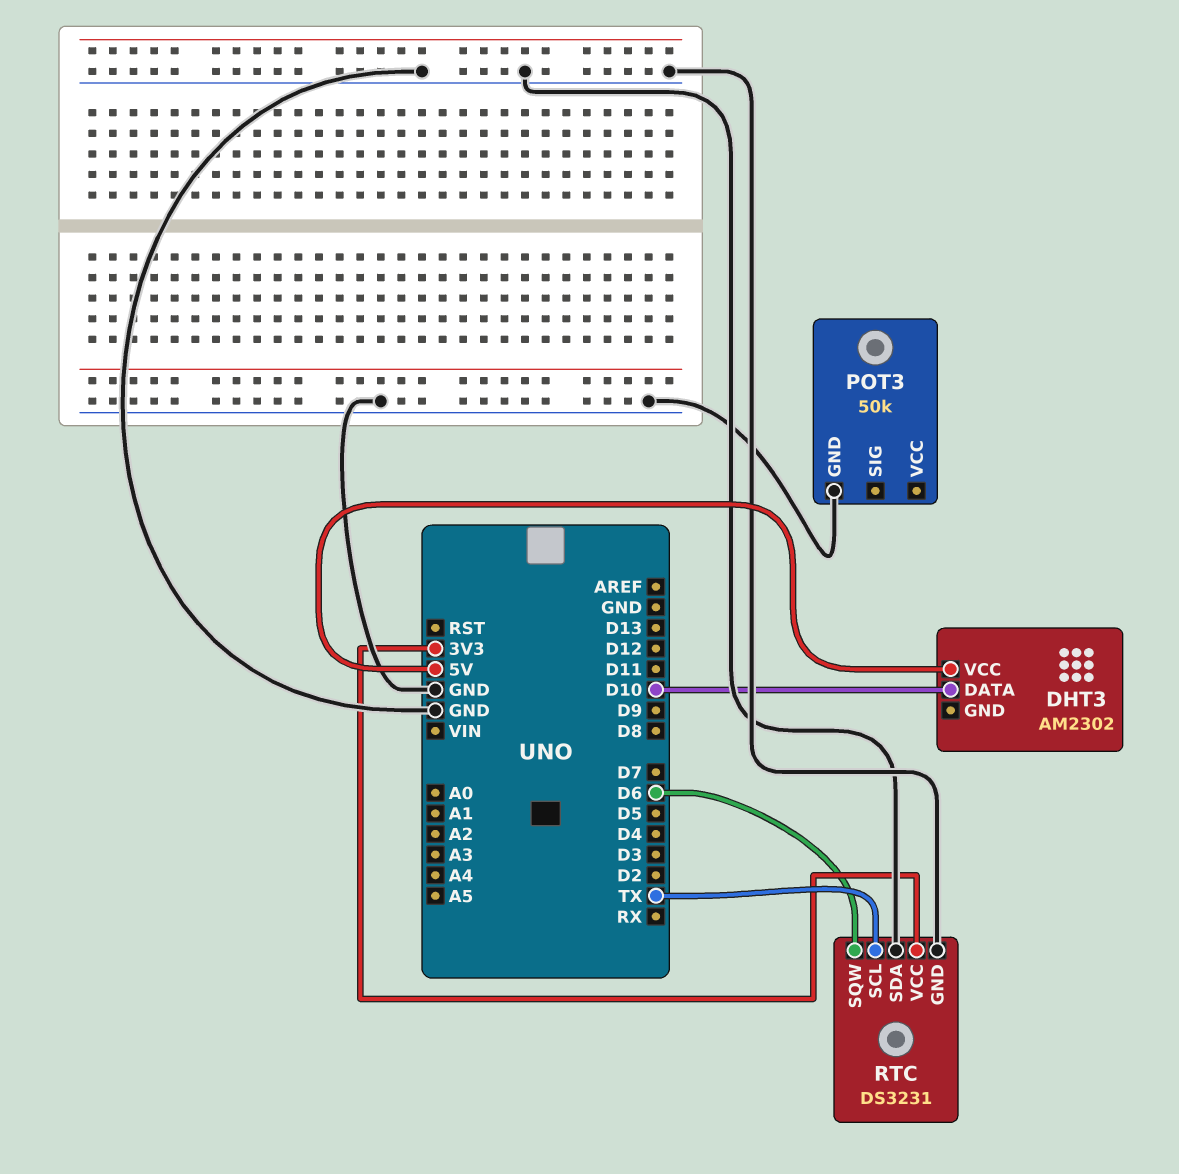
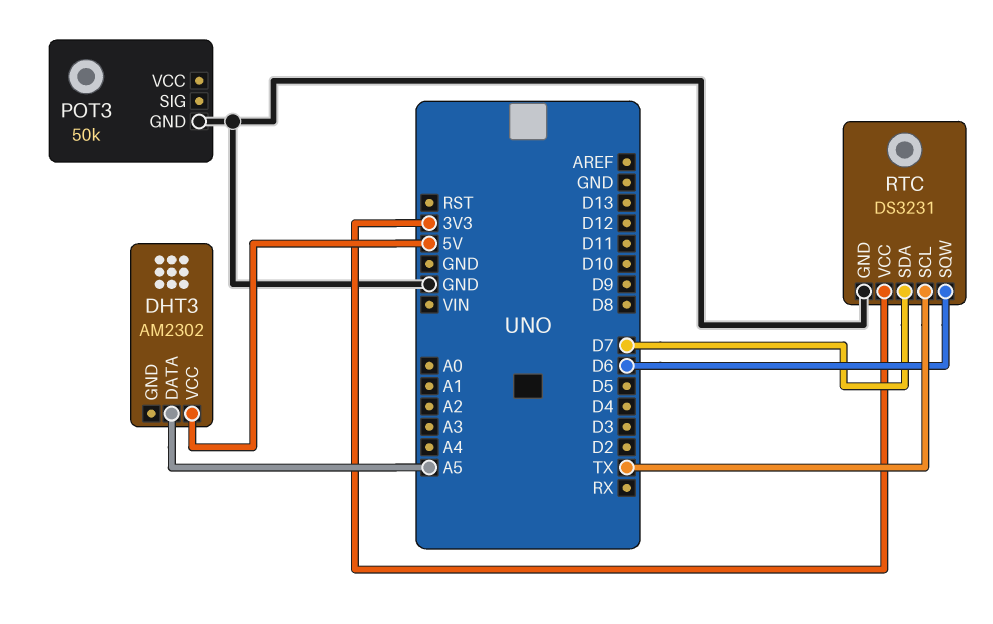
DHT3 pin DATA: D10 -> A5
RTC pin SDA: GND -> D7

